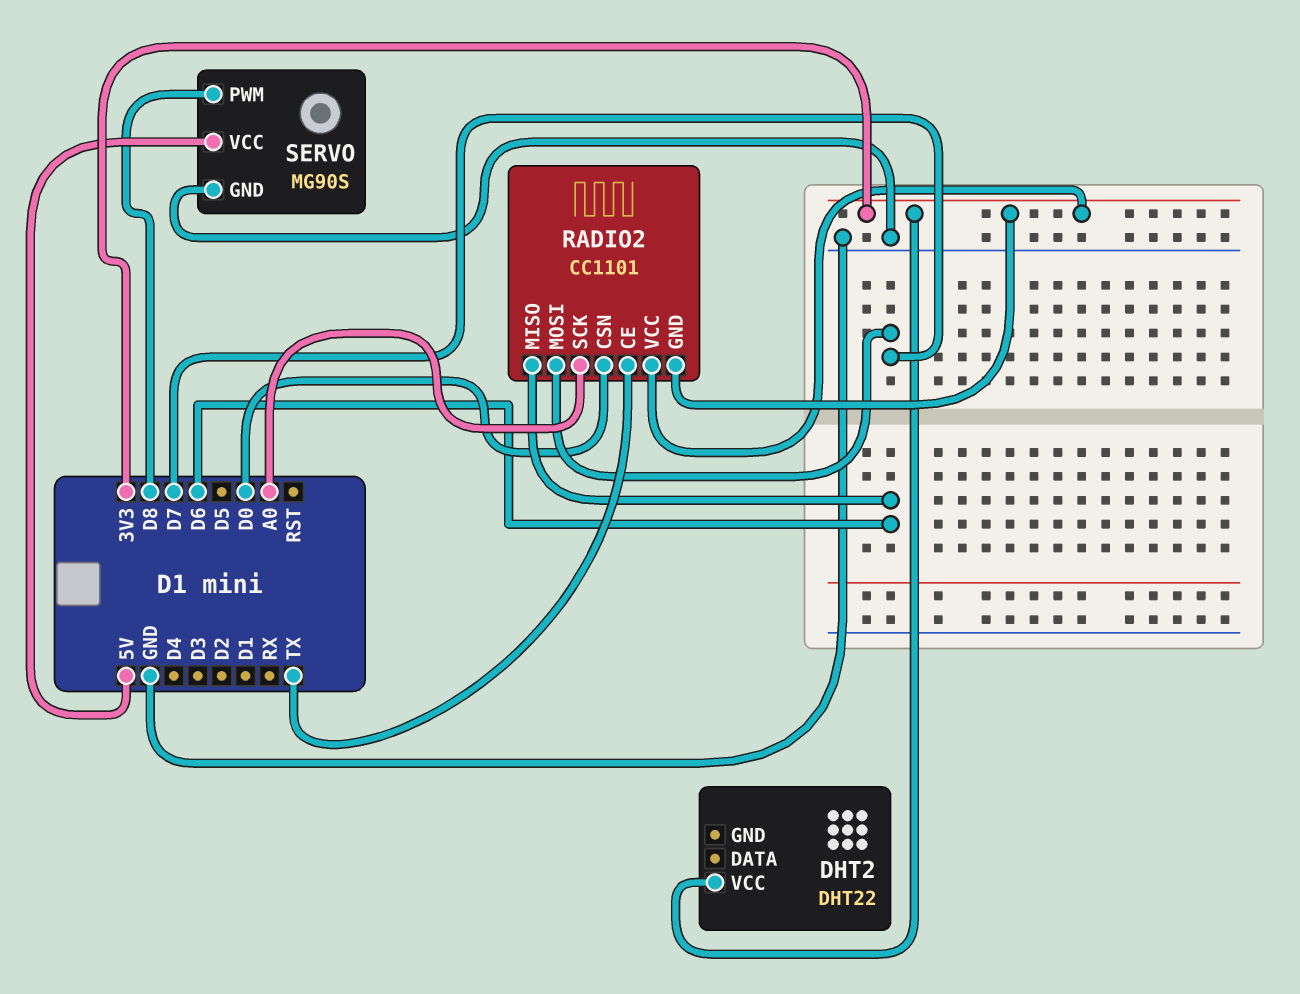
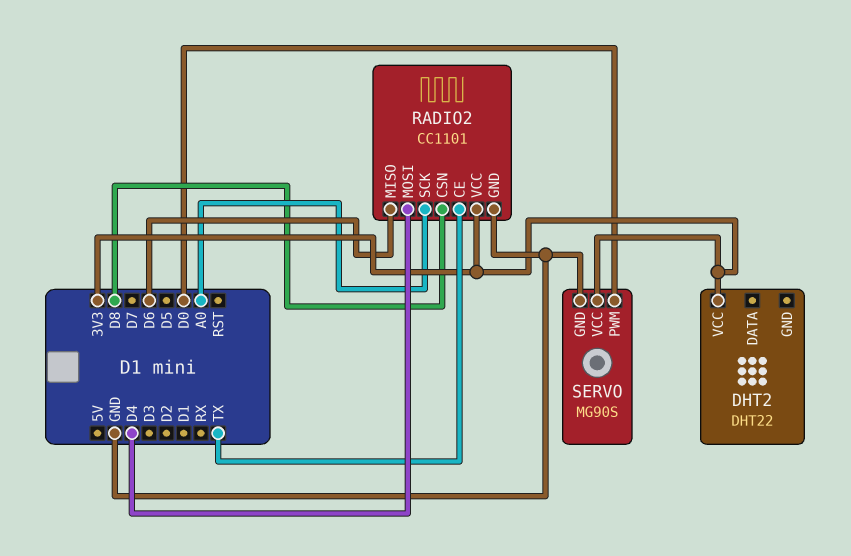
RADIO2 pin CSN: D0 -> D8
RADIO2 pin GND: 3V3 -> GND
RADIO2 pin MOSI: D7 -> D4
SERVO pin PWM: D8 -> D0
SERVO pin VCC: 5V -> 3V3

